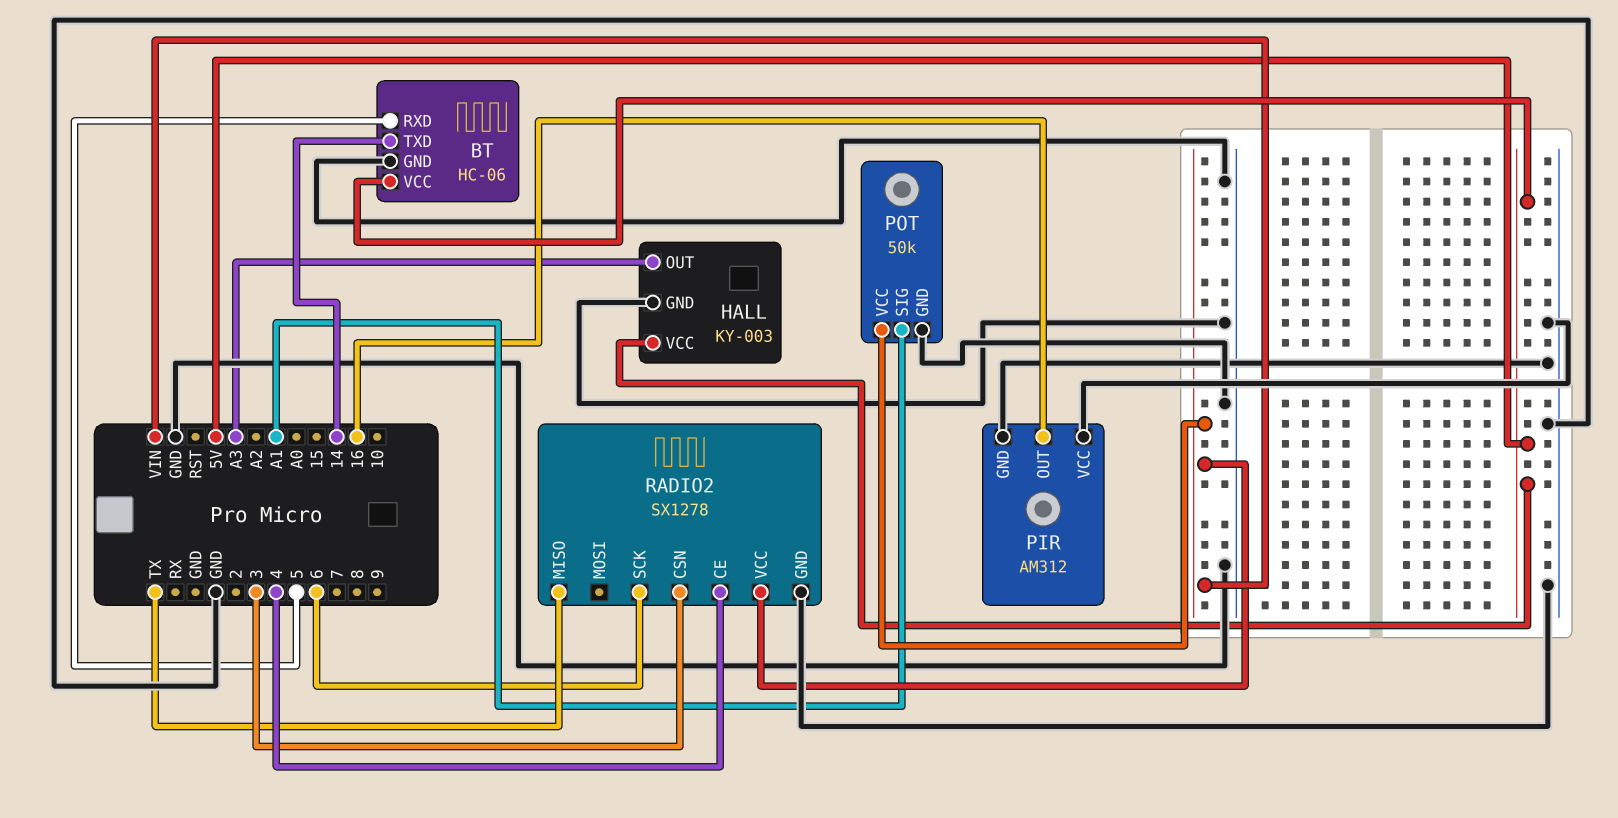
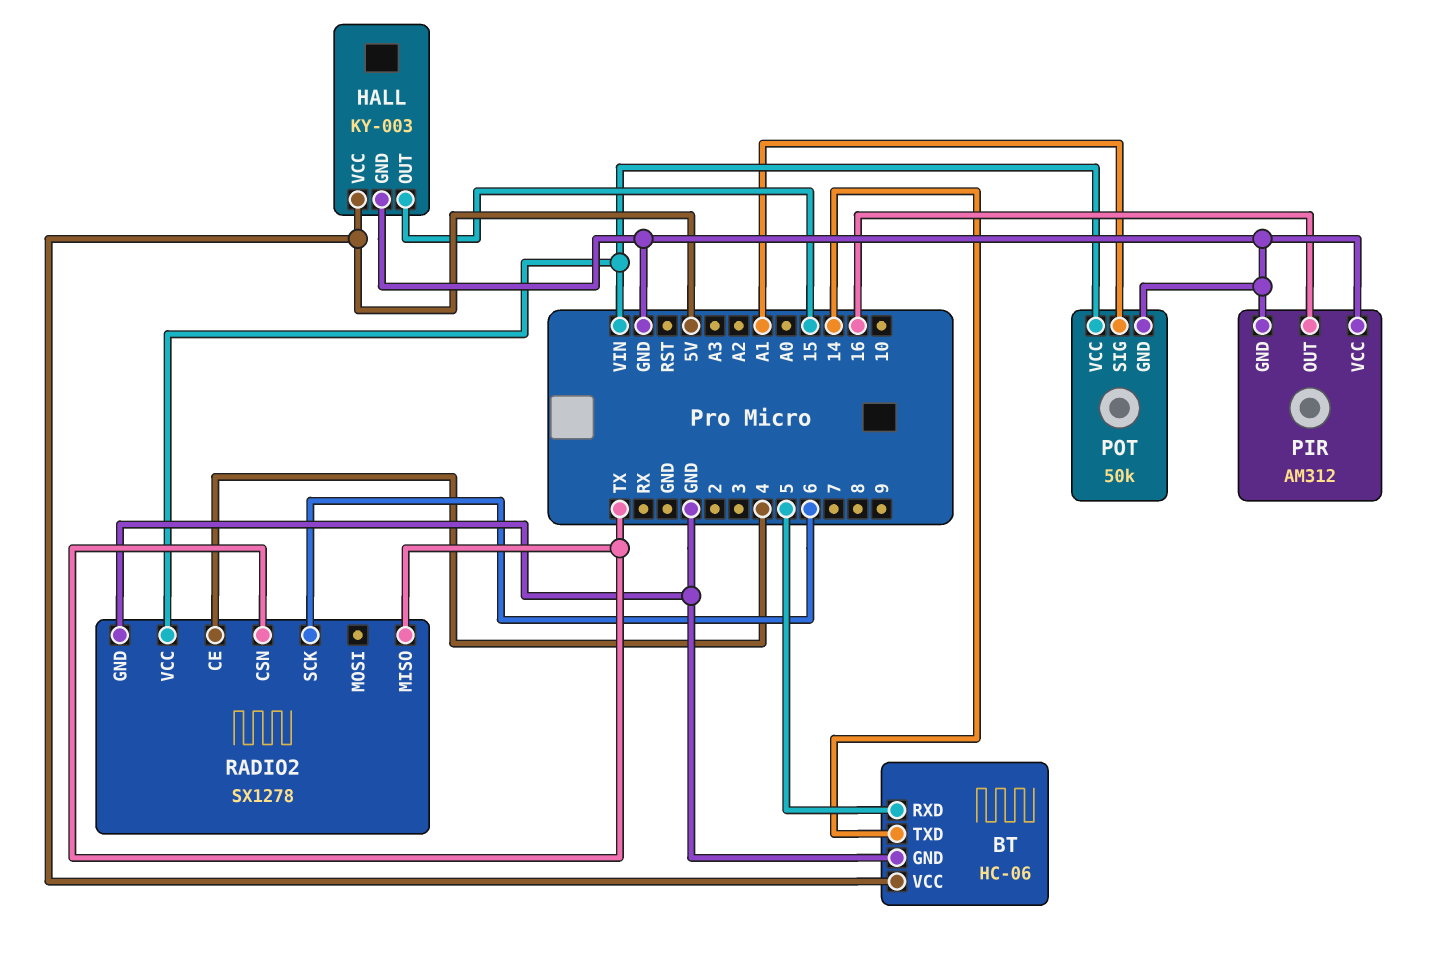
HALL pin OUT: A3 -> 15
RADIO2 pin CSN: 3 -> TX

